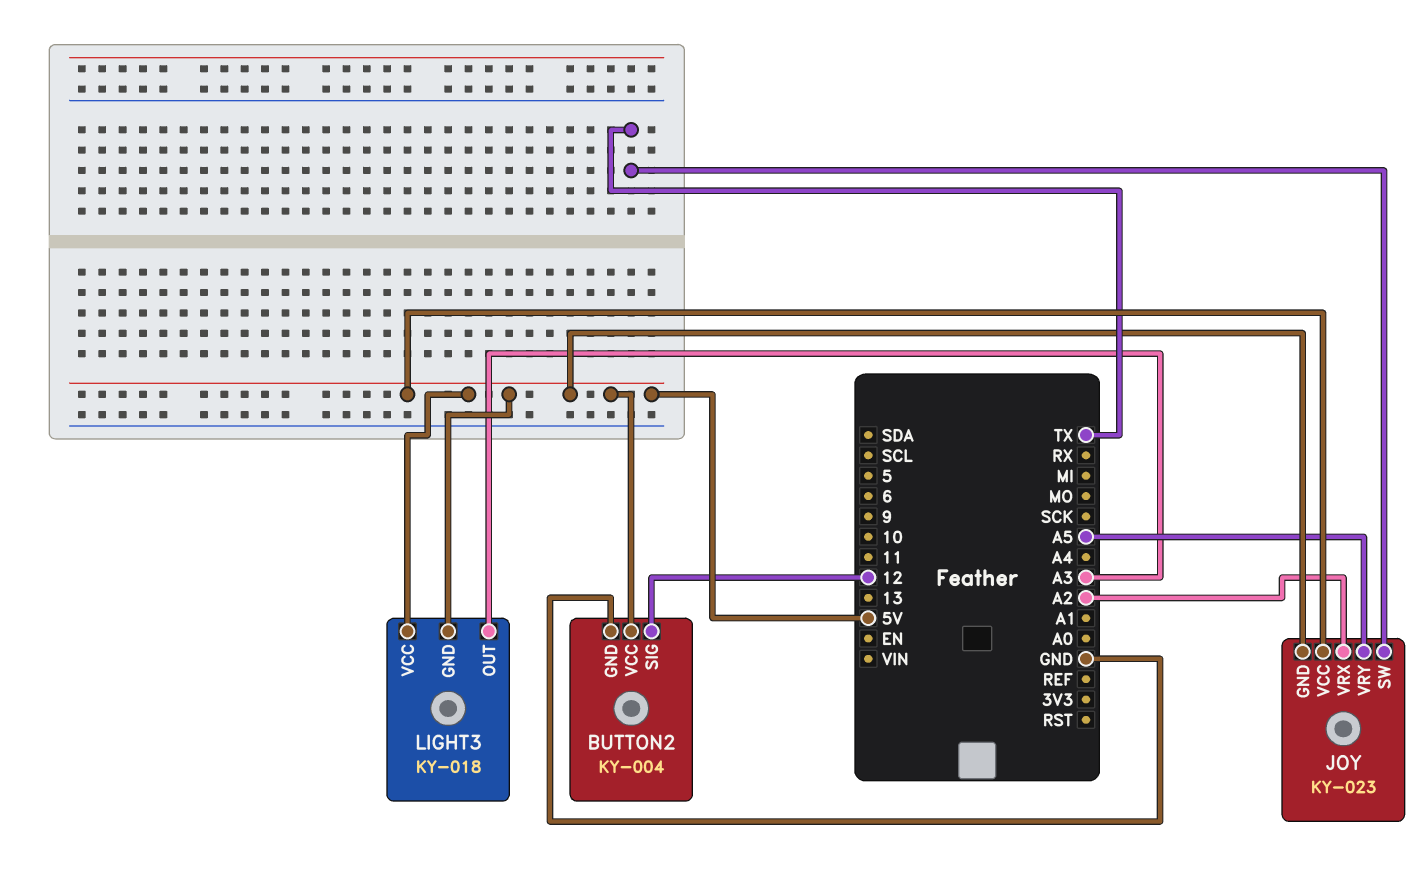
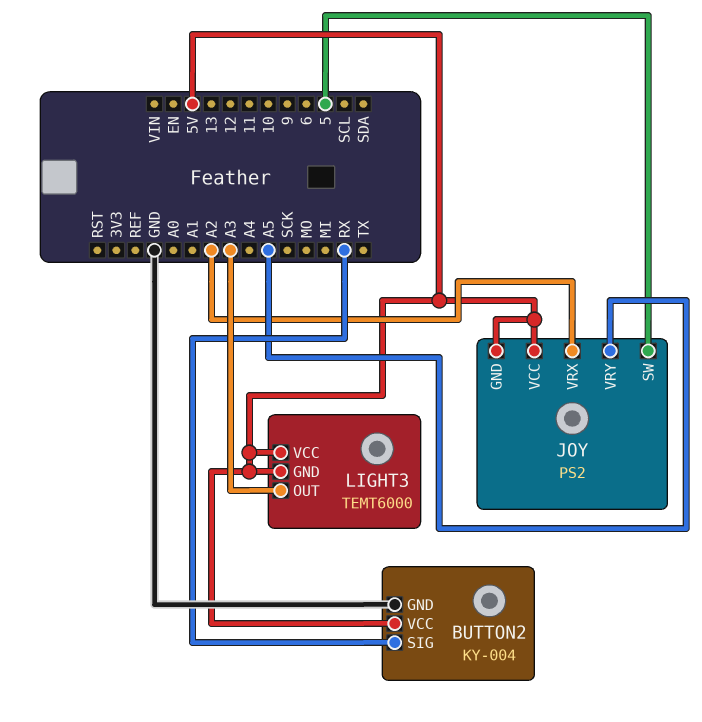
BUTTON2 pin SIG: 12 -> RX
JOY: KY-023 -> PS2
JOY pin SW: TX -> 5
LIGHT3: KY-018 -> TEMT6000

